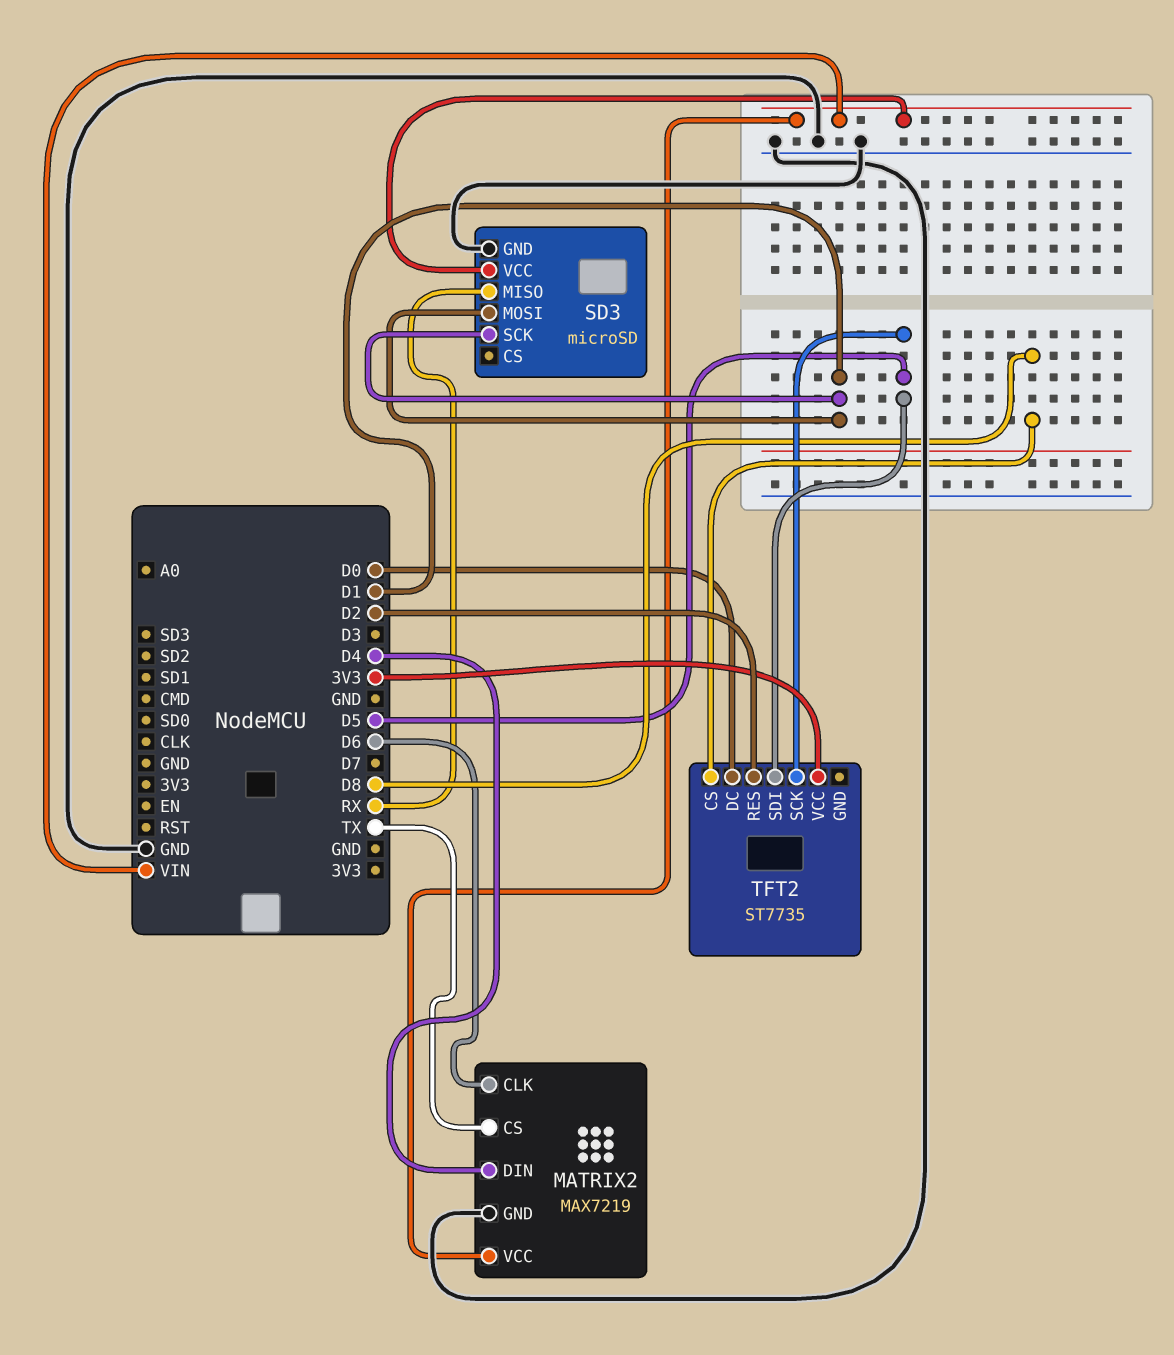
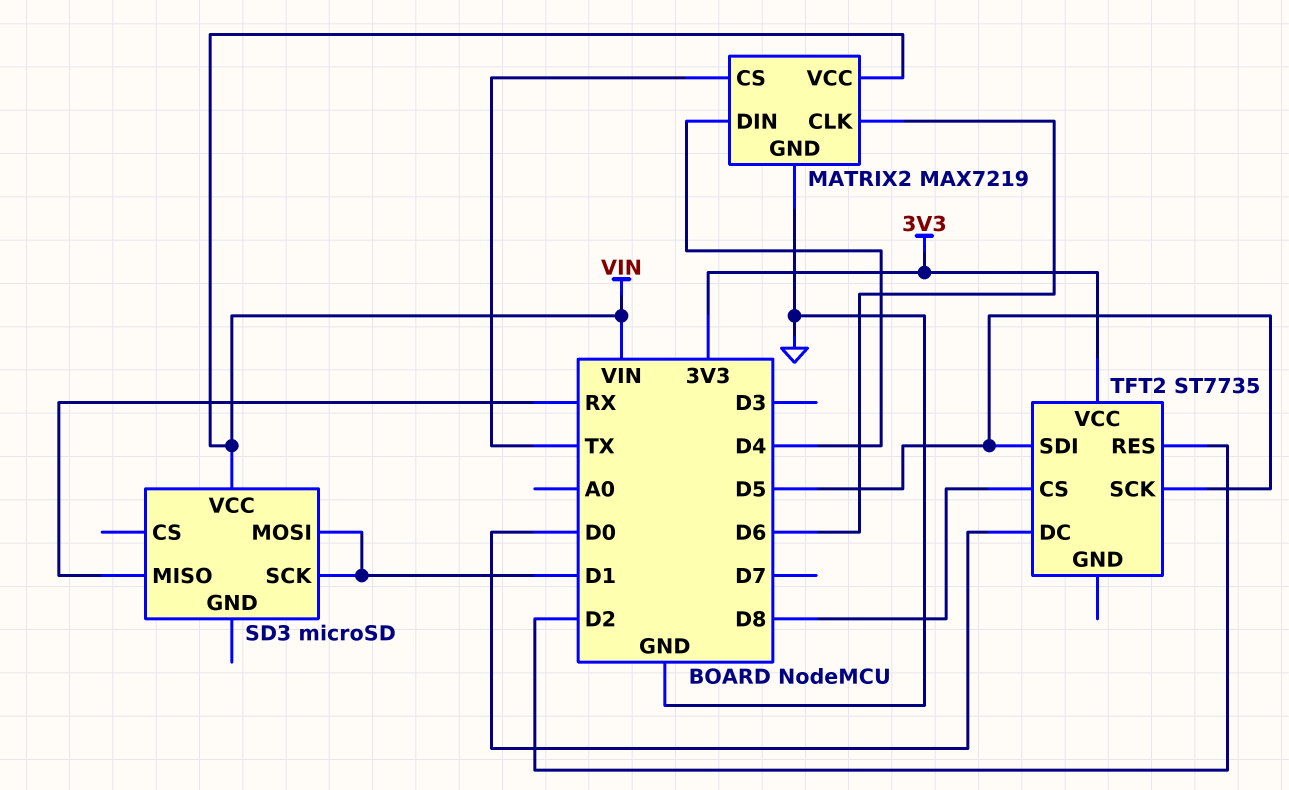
SD3 pin GND: GND -> none

